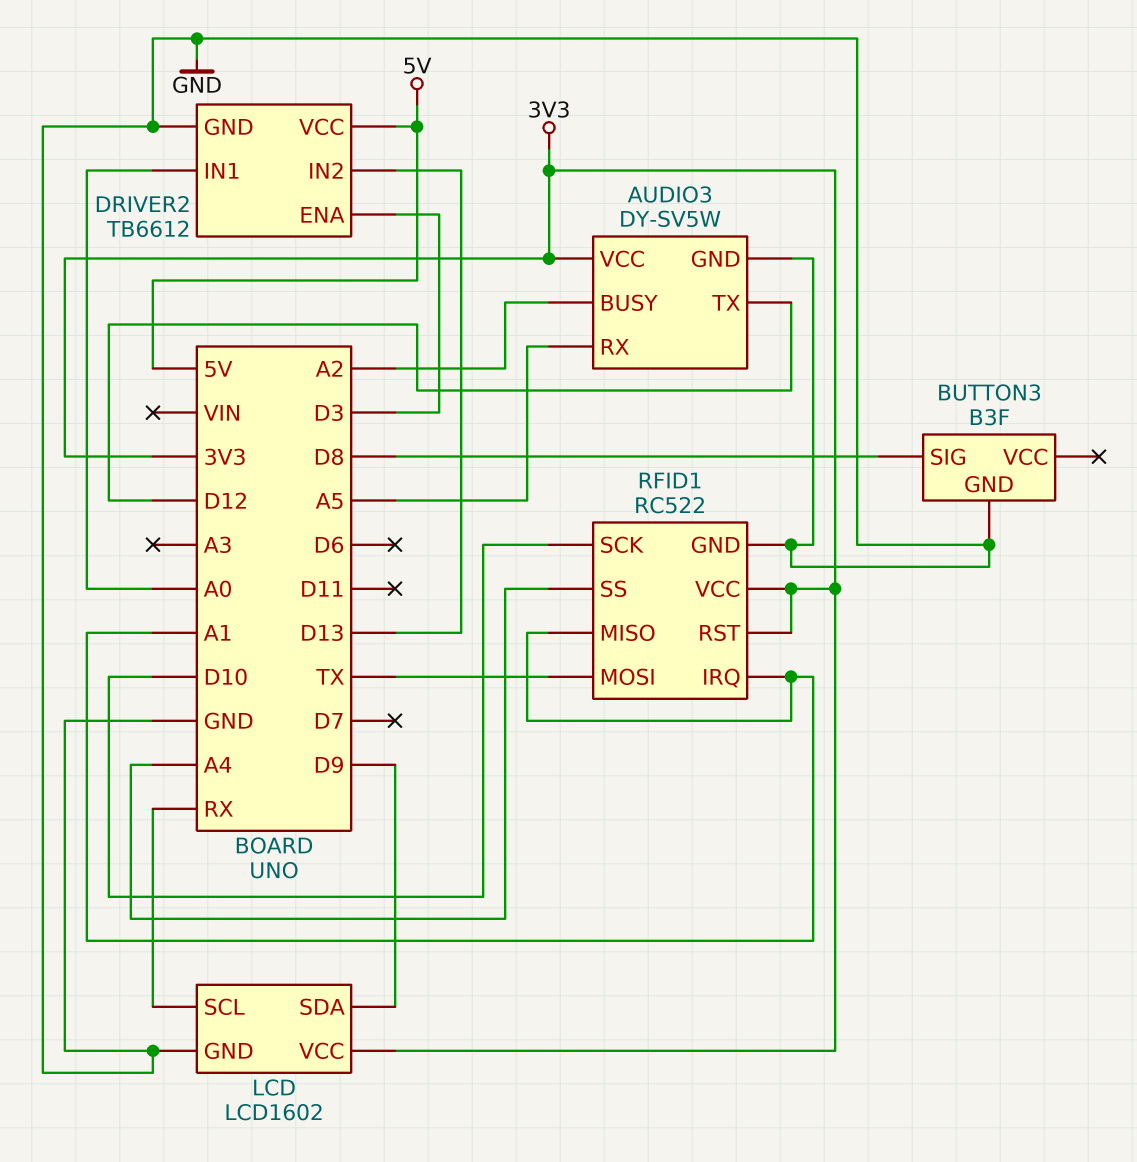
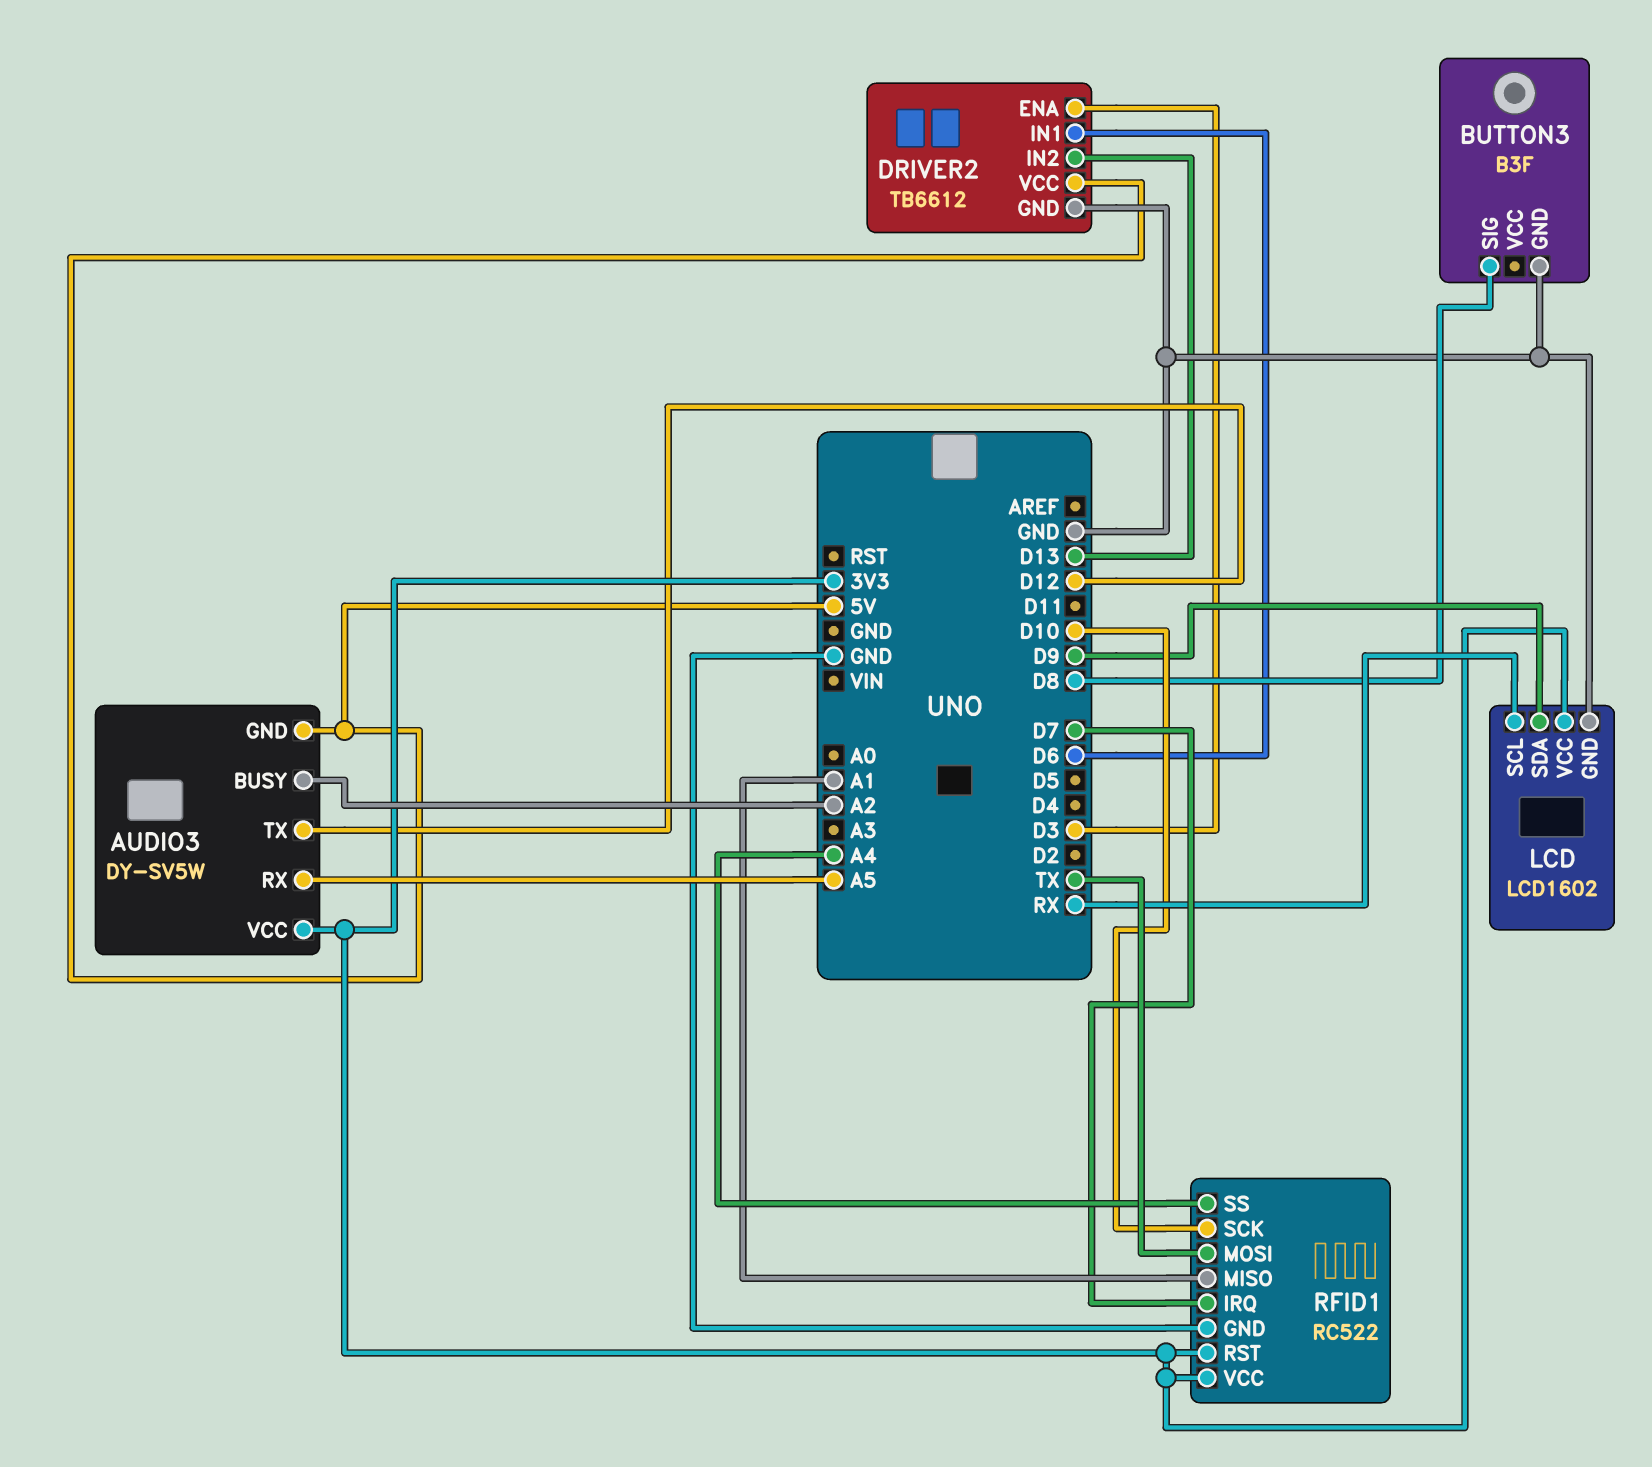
AUDIO3 pin GND: GND -> 5V
DRIVER2 pin IN1: A0 -> D6
RFID1 pin IRQ: A1 -> D7

